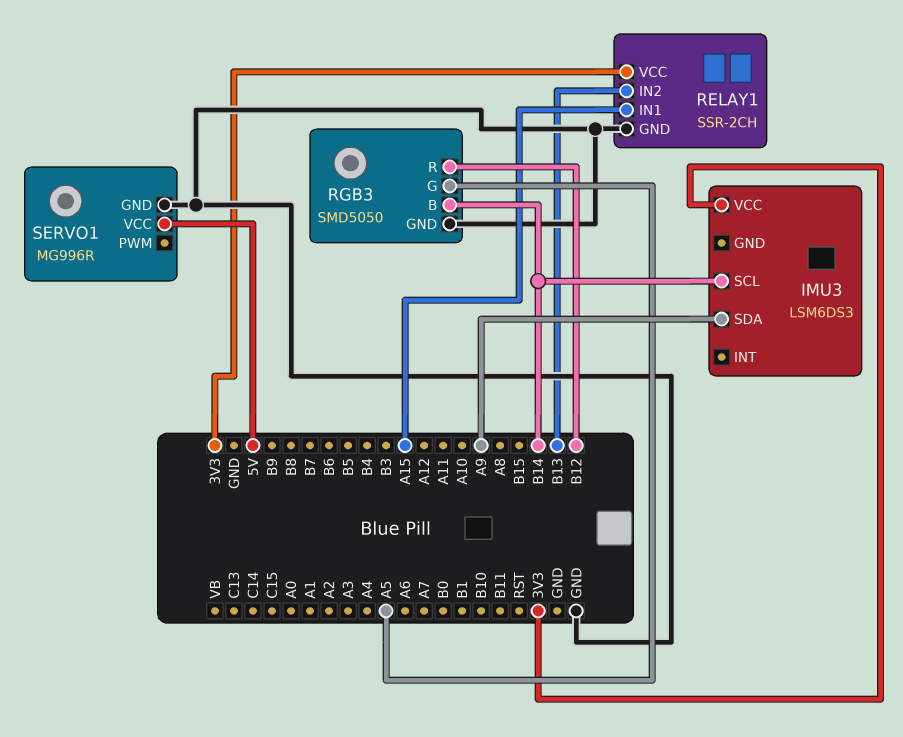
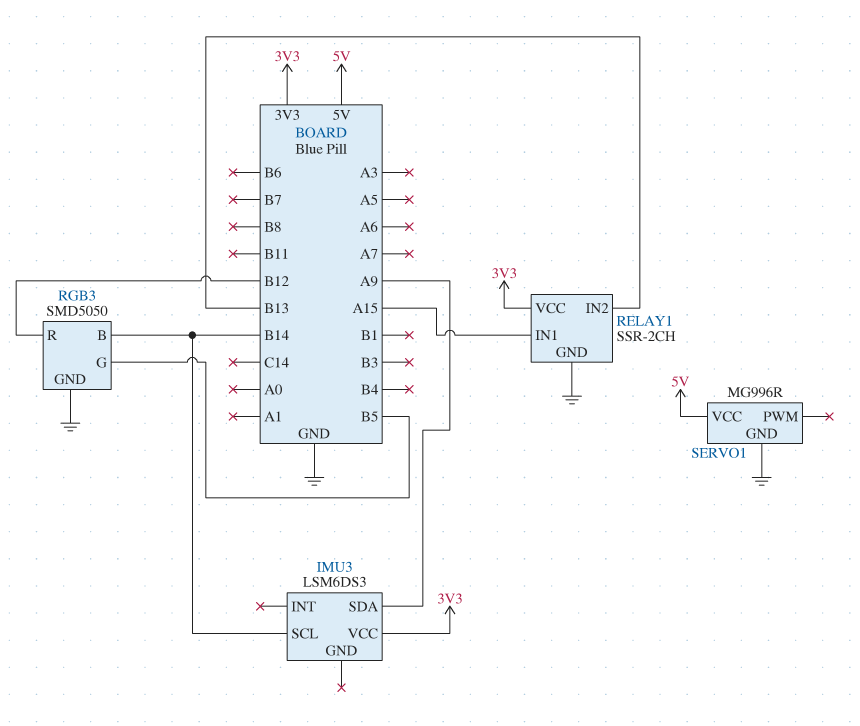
RGB3 pin G: A5 -> B5

